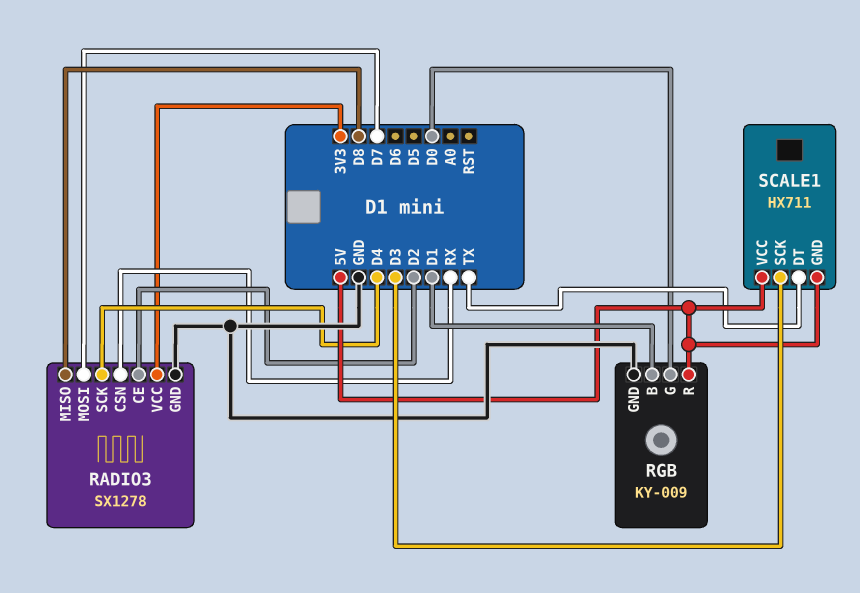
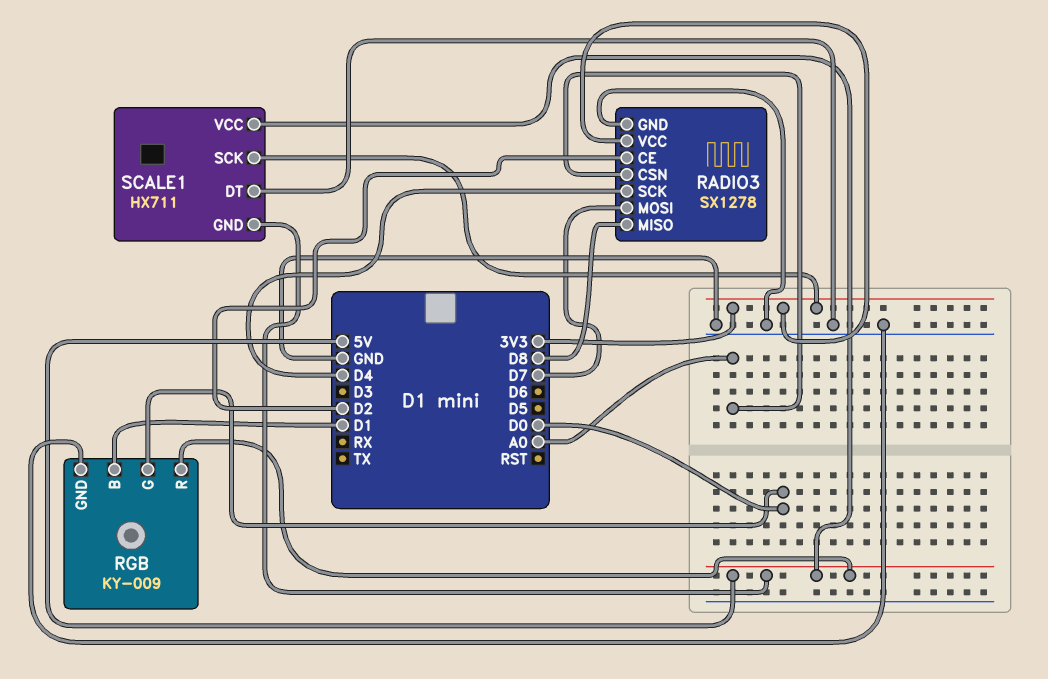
RADIO3 pin CSN: RX -> A0
SCALE1 pin DT: TX -> GND
SCALE1 pin SCK: D3 -> 3V3

